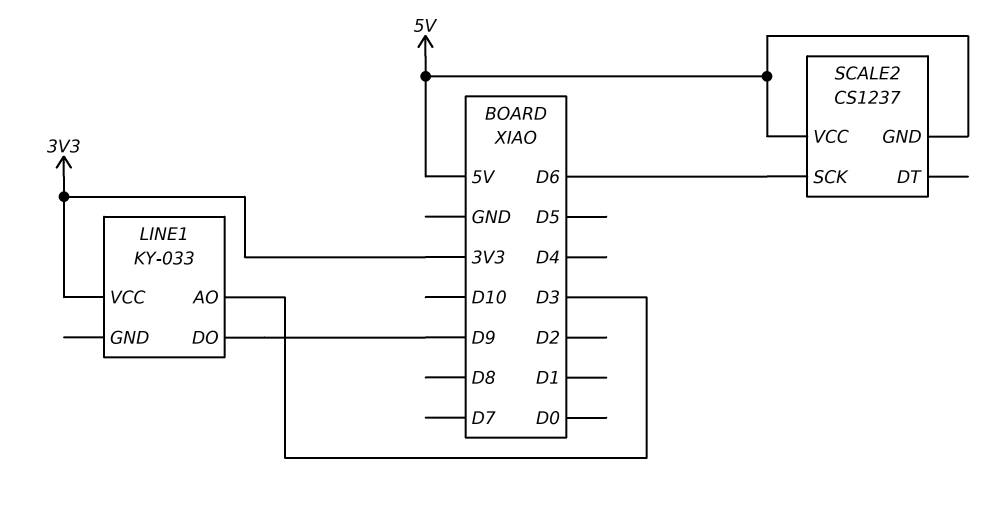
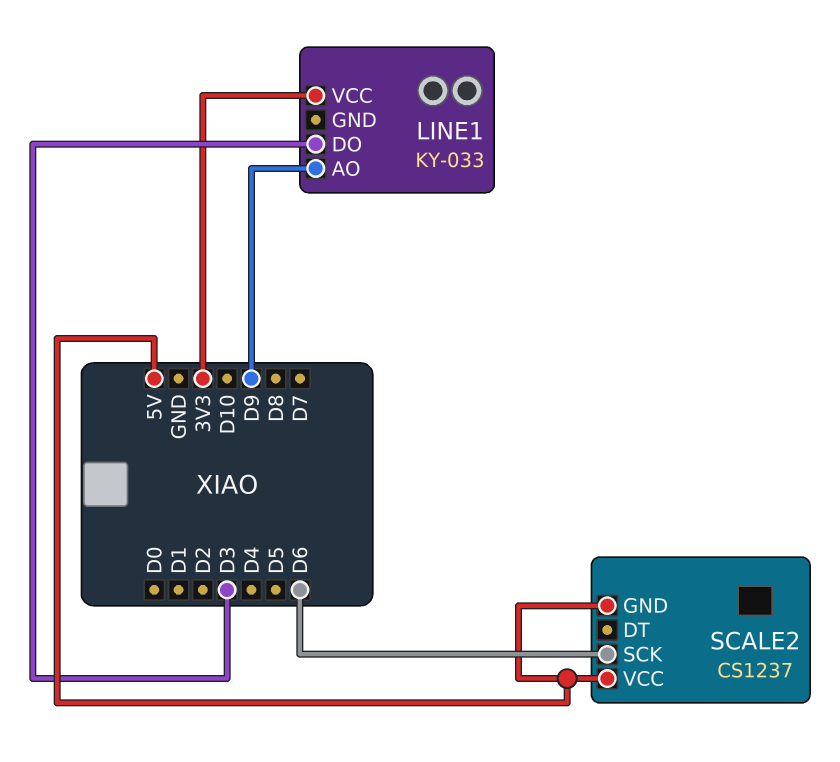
LINE1 pin AO: D3 -> D9
LINE1 pin DO: D9 -> D3

